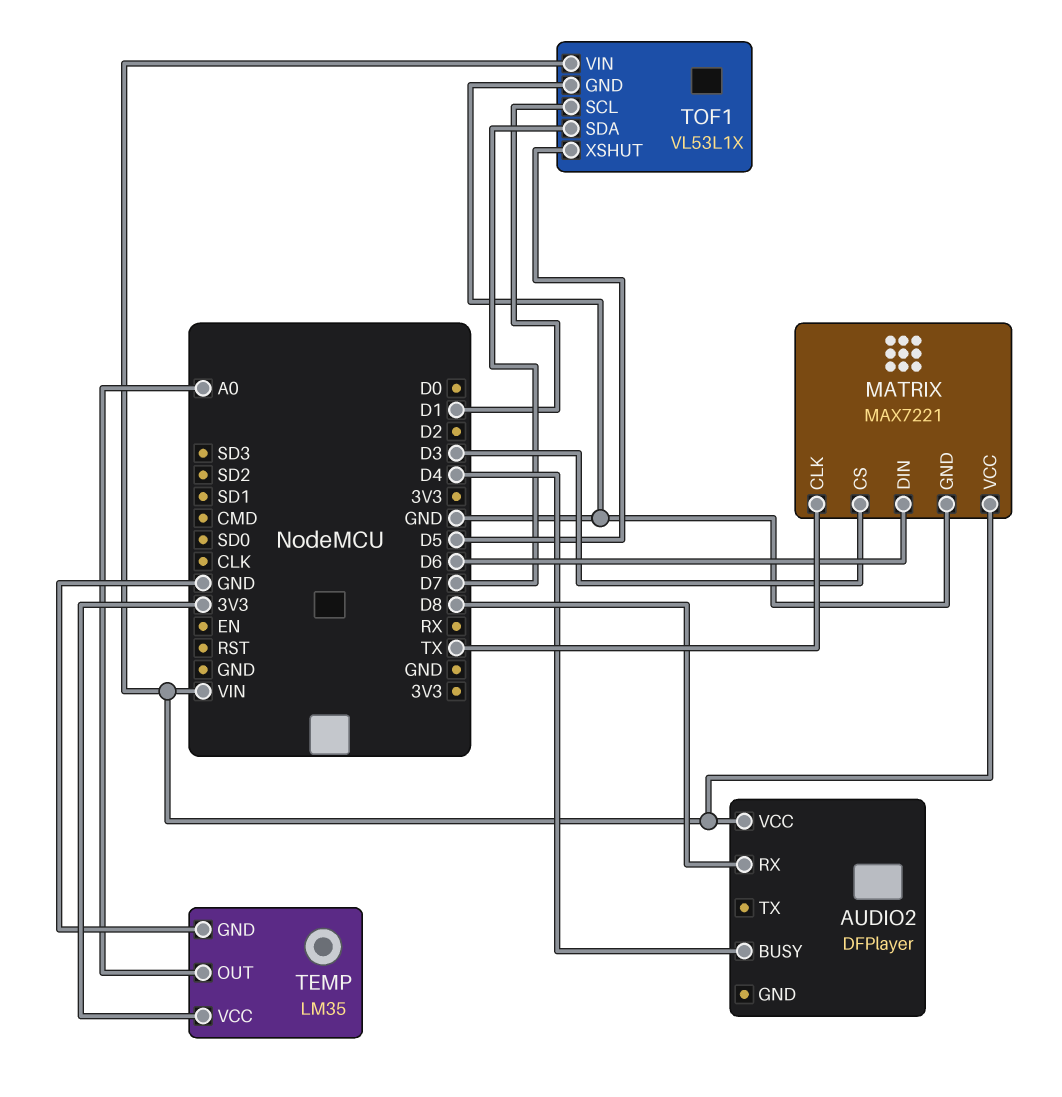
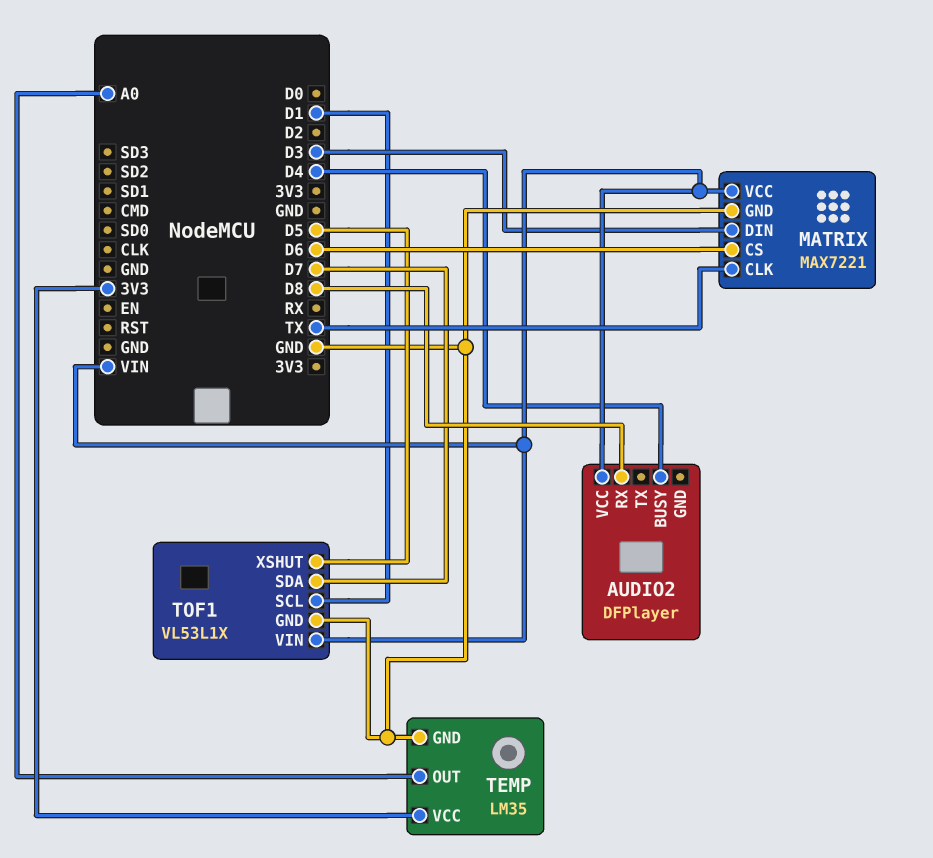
MATRIX pin CS: D3 -> D6
MATRIX pin DIN: D6 -> D3

